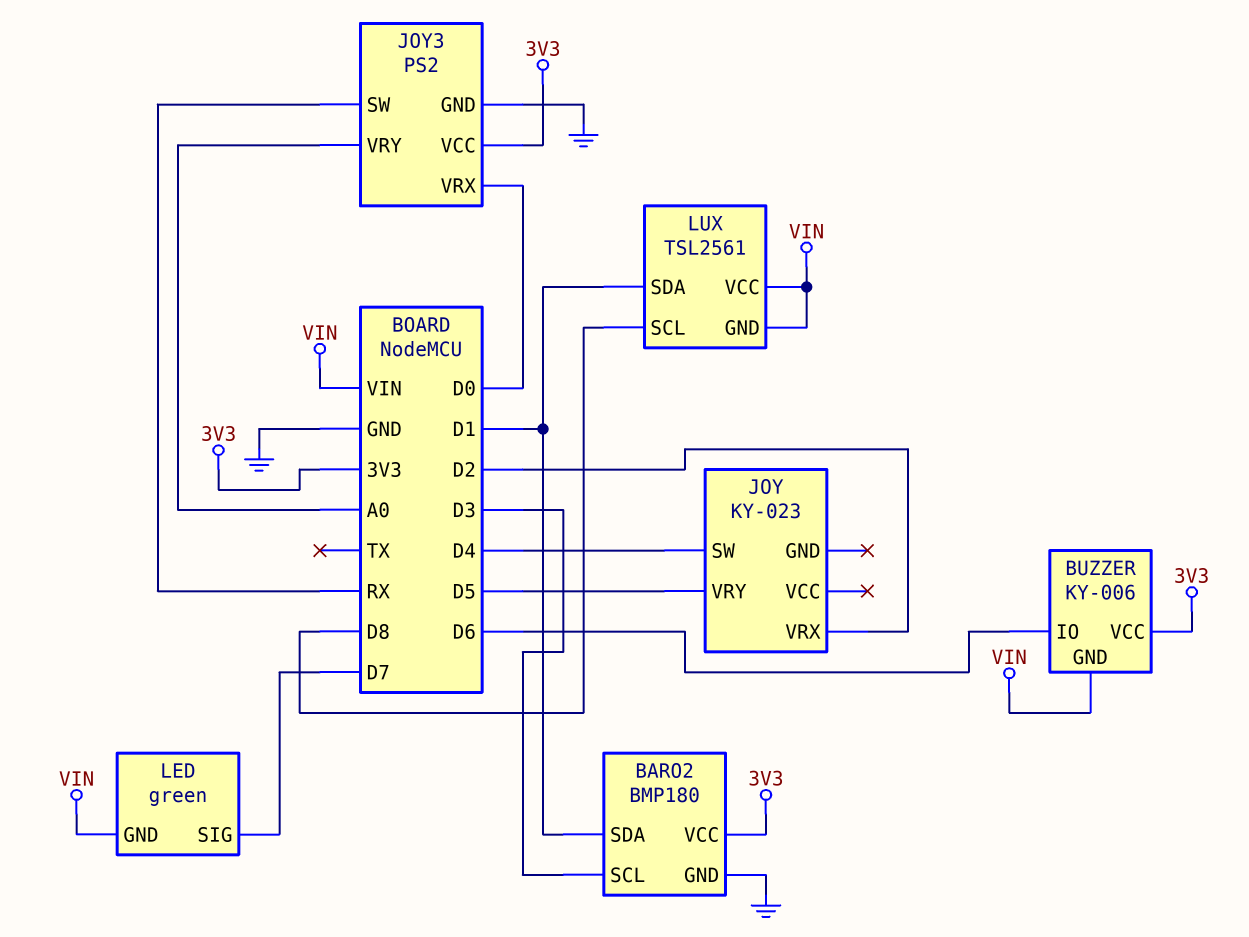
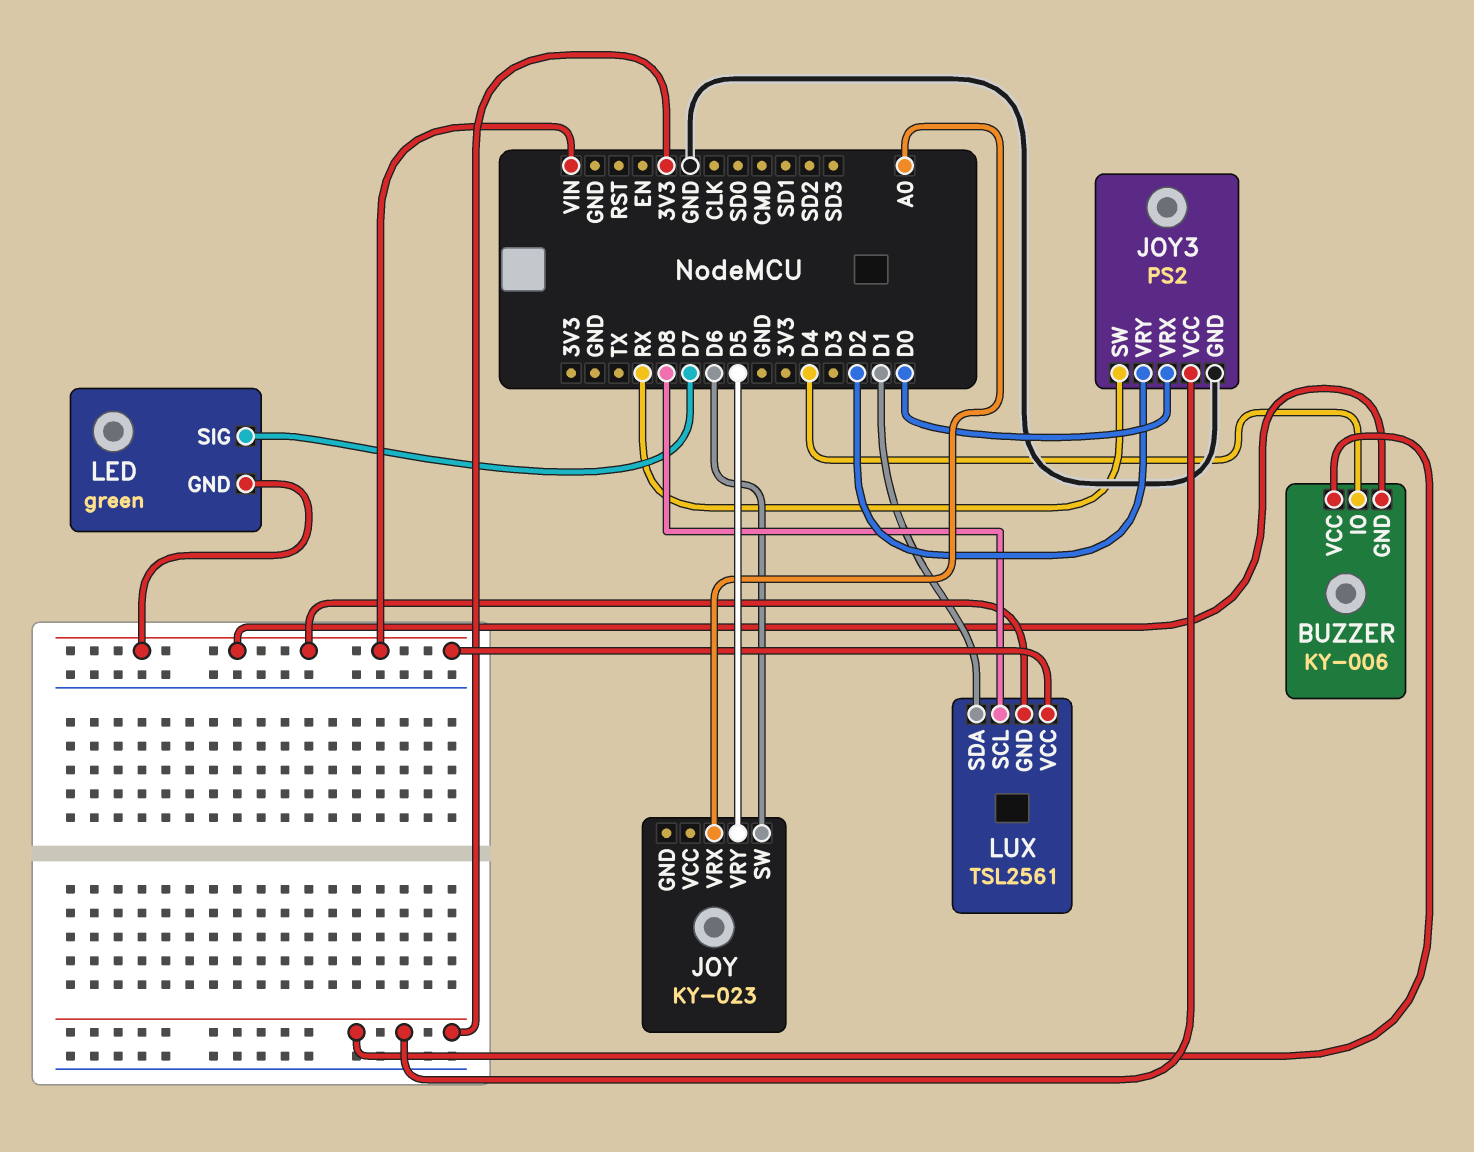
BARO2: BMP180 -> none
BARO2 pin GND: GND -> none
BARO2 pin SCL: D3 -> none
BARO2 pin SDA: D1 -> none
BARO2 pin VCC: 3V3 -> none
BUZZER pin IO: D6 -> D4
JOY pin SW: D4 -> D6
JOY pin VRX: D2 -> A0
JOY3 pin VRY: A0 -> D2

